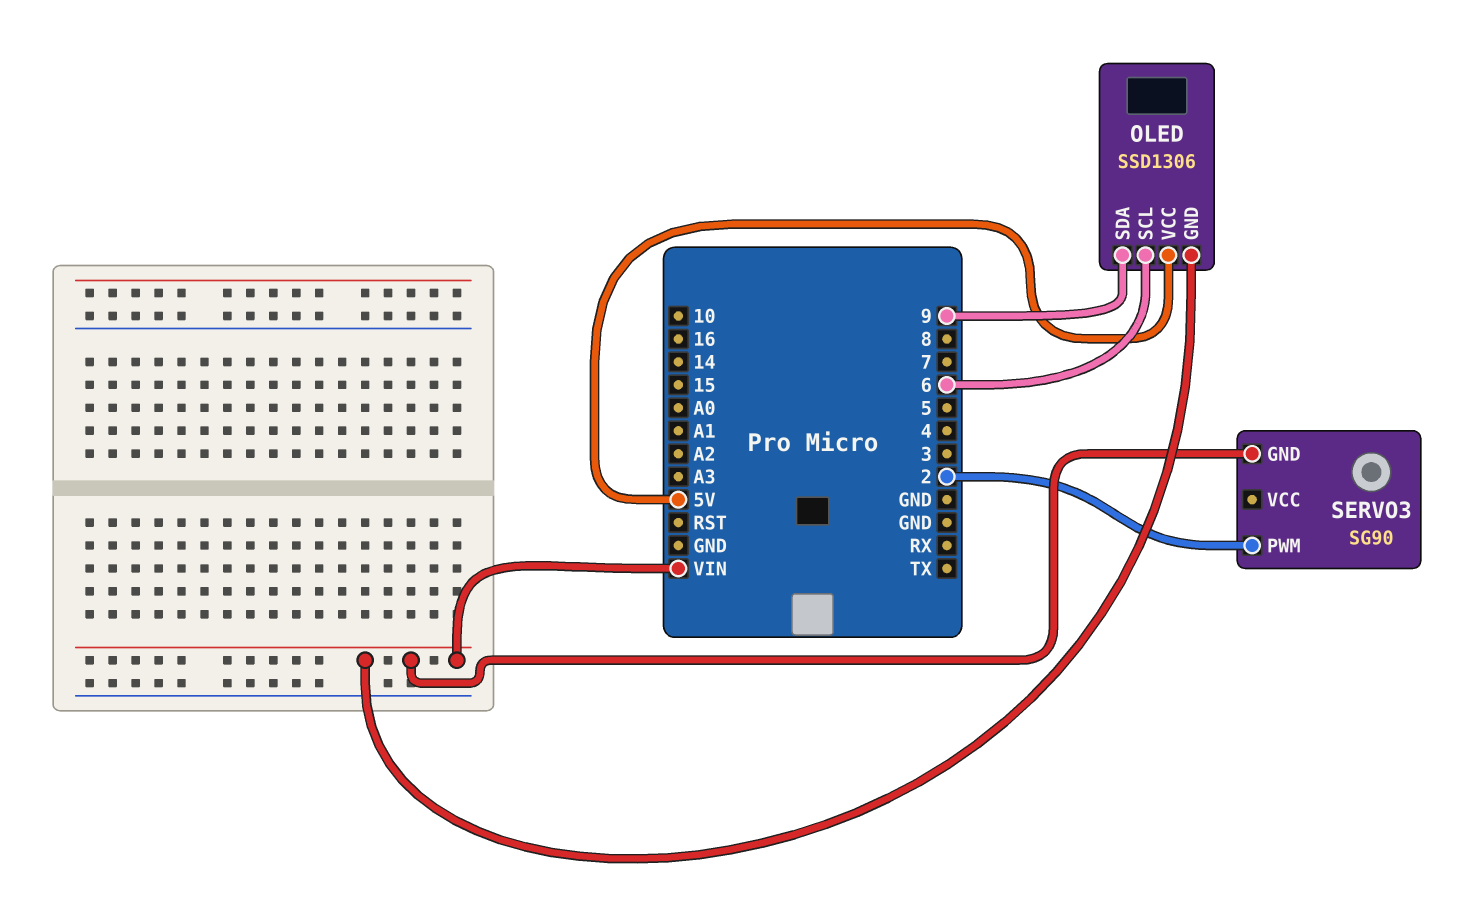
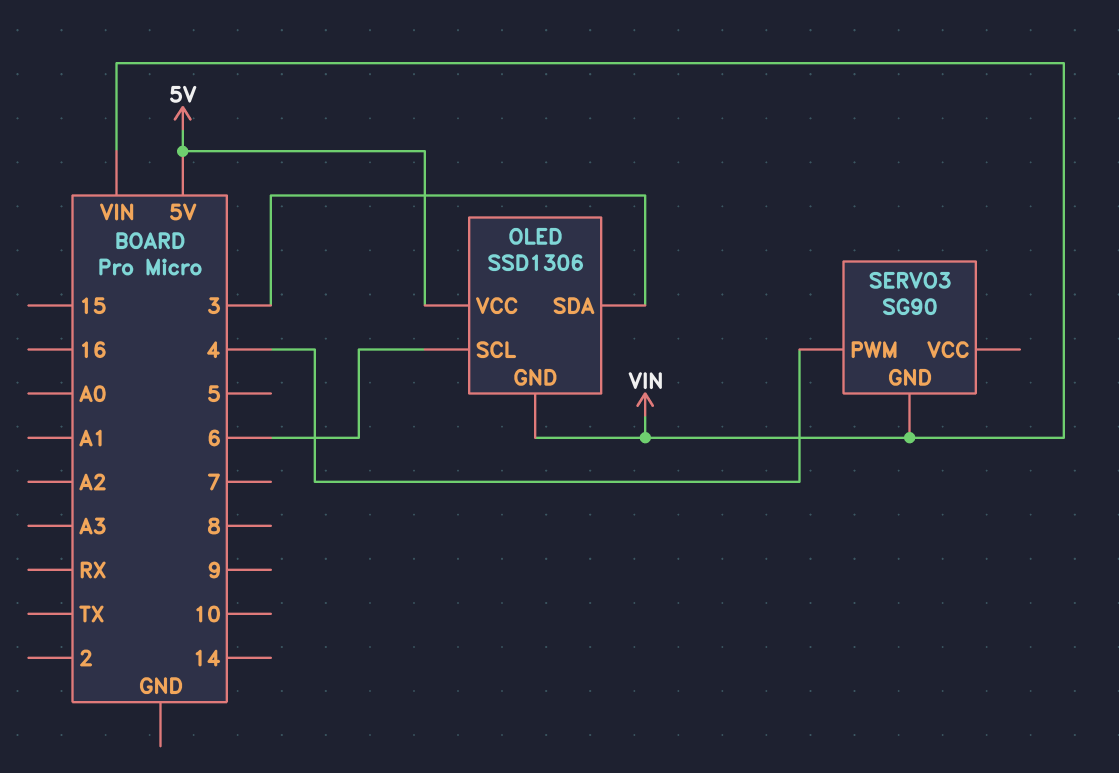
OLED pin SDA: 9 -> 3
SERVO3 pin PWM: 2 -> 4

